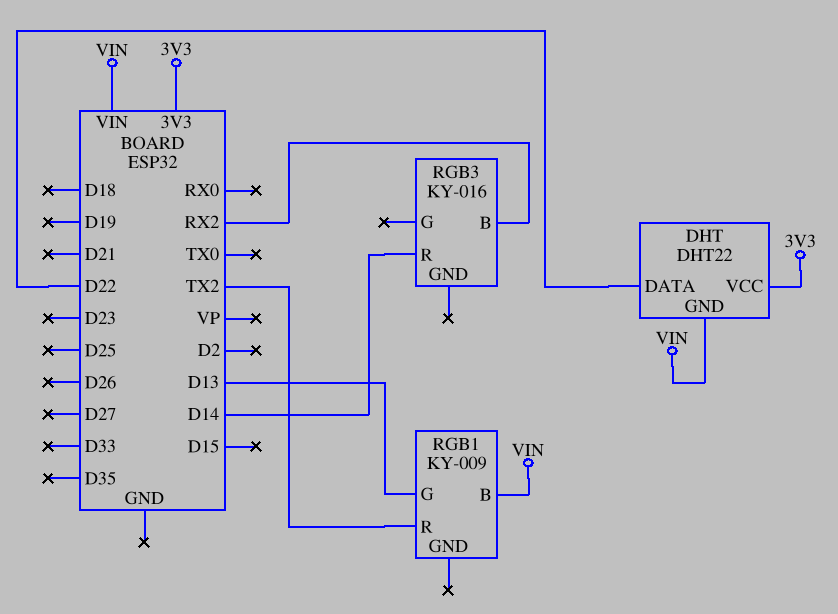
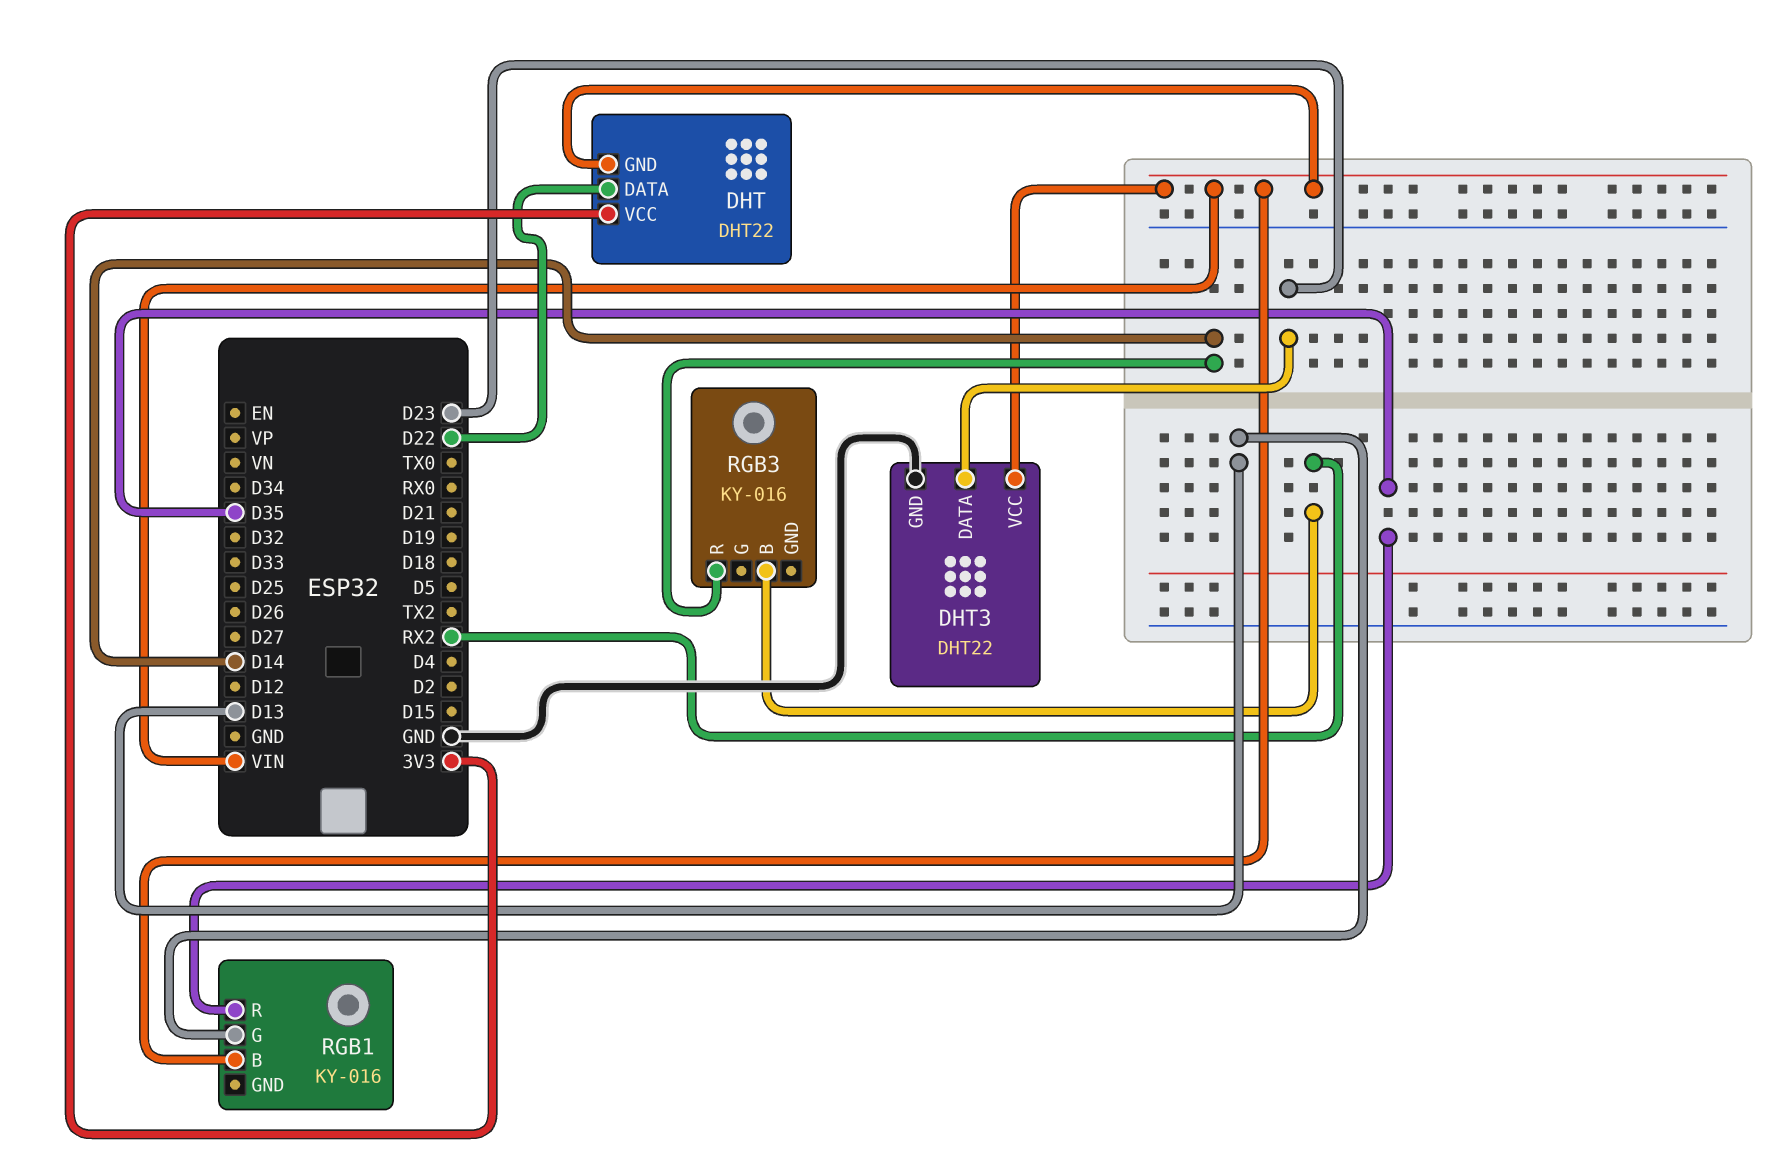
DHT3: none -> DHT22
DHT3 pin DATA: none -> D23
DHT3 pin GND: none -> GND
DHT3 pin VCC: none -> VIN
RGB1: KY-009 -> KY-016
RGB1 pin R: TX2 -> D35

